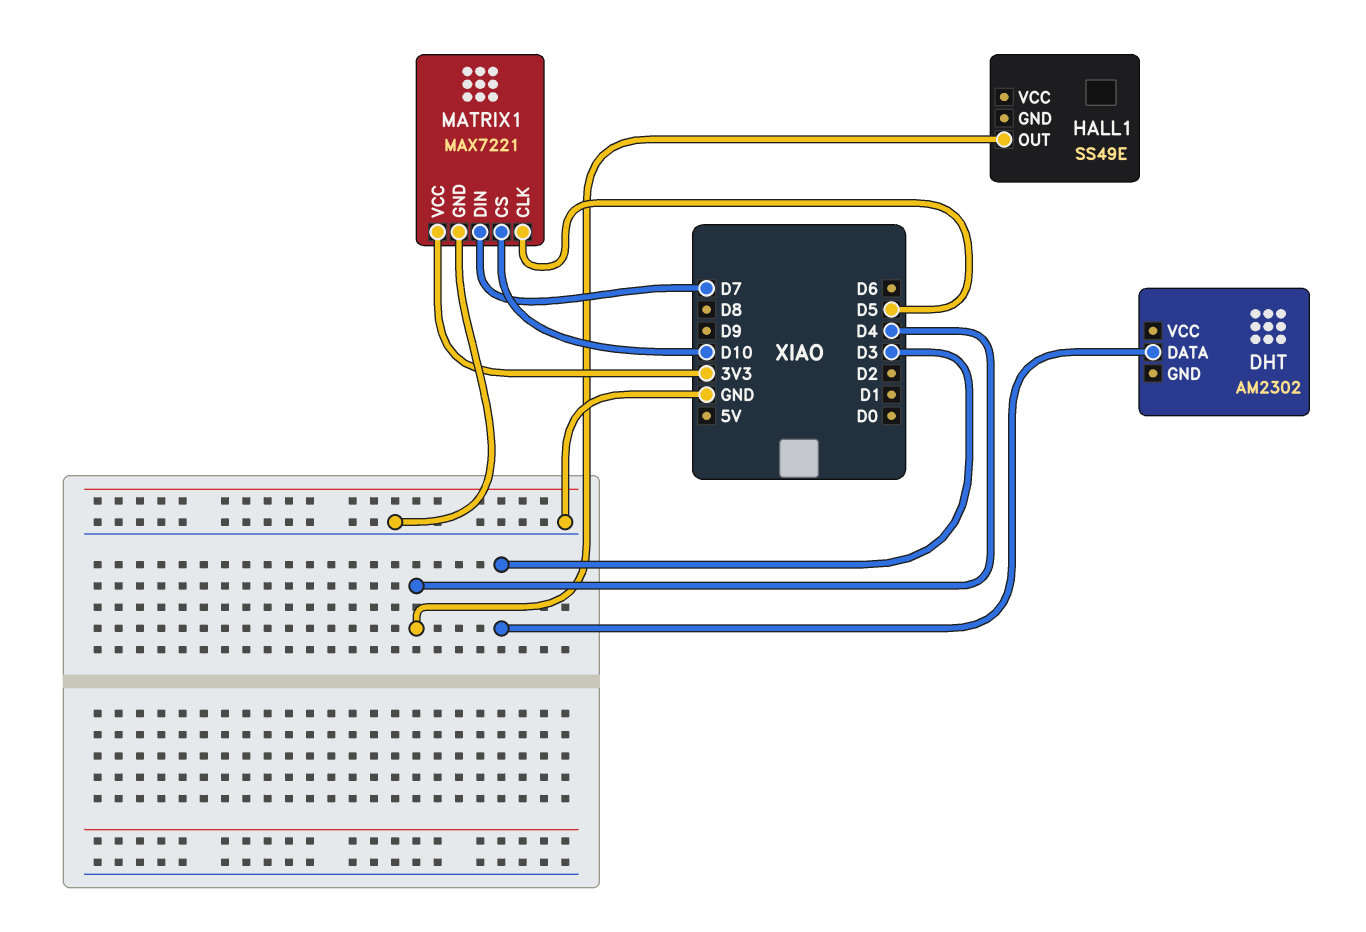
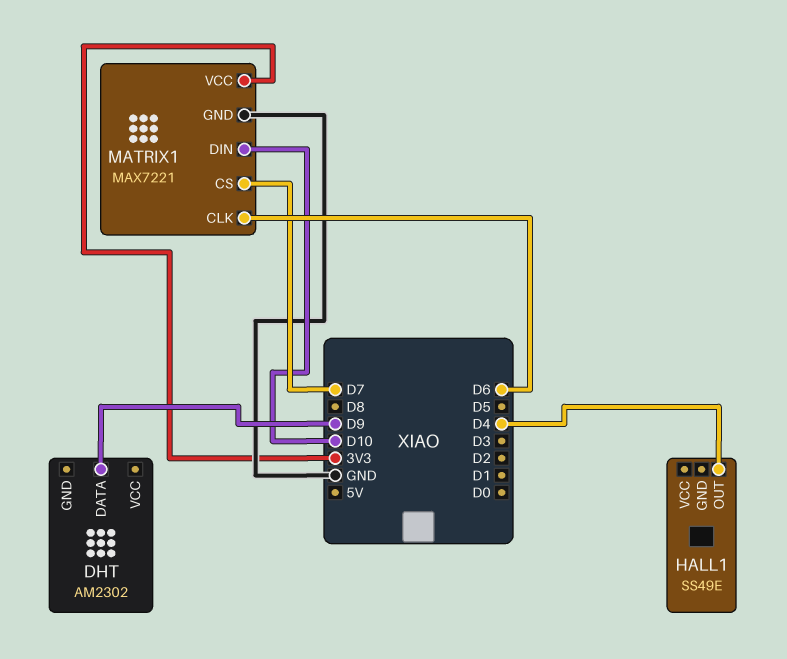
DHT pin DATA: D3 -> D9
MATRIX1 pin CLK: D5 -> D6
MATRIX1 pin CS: D10 -> D7
MATRIX1 pin DIN: D7 -> D10

